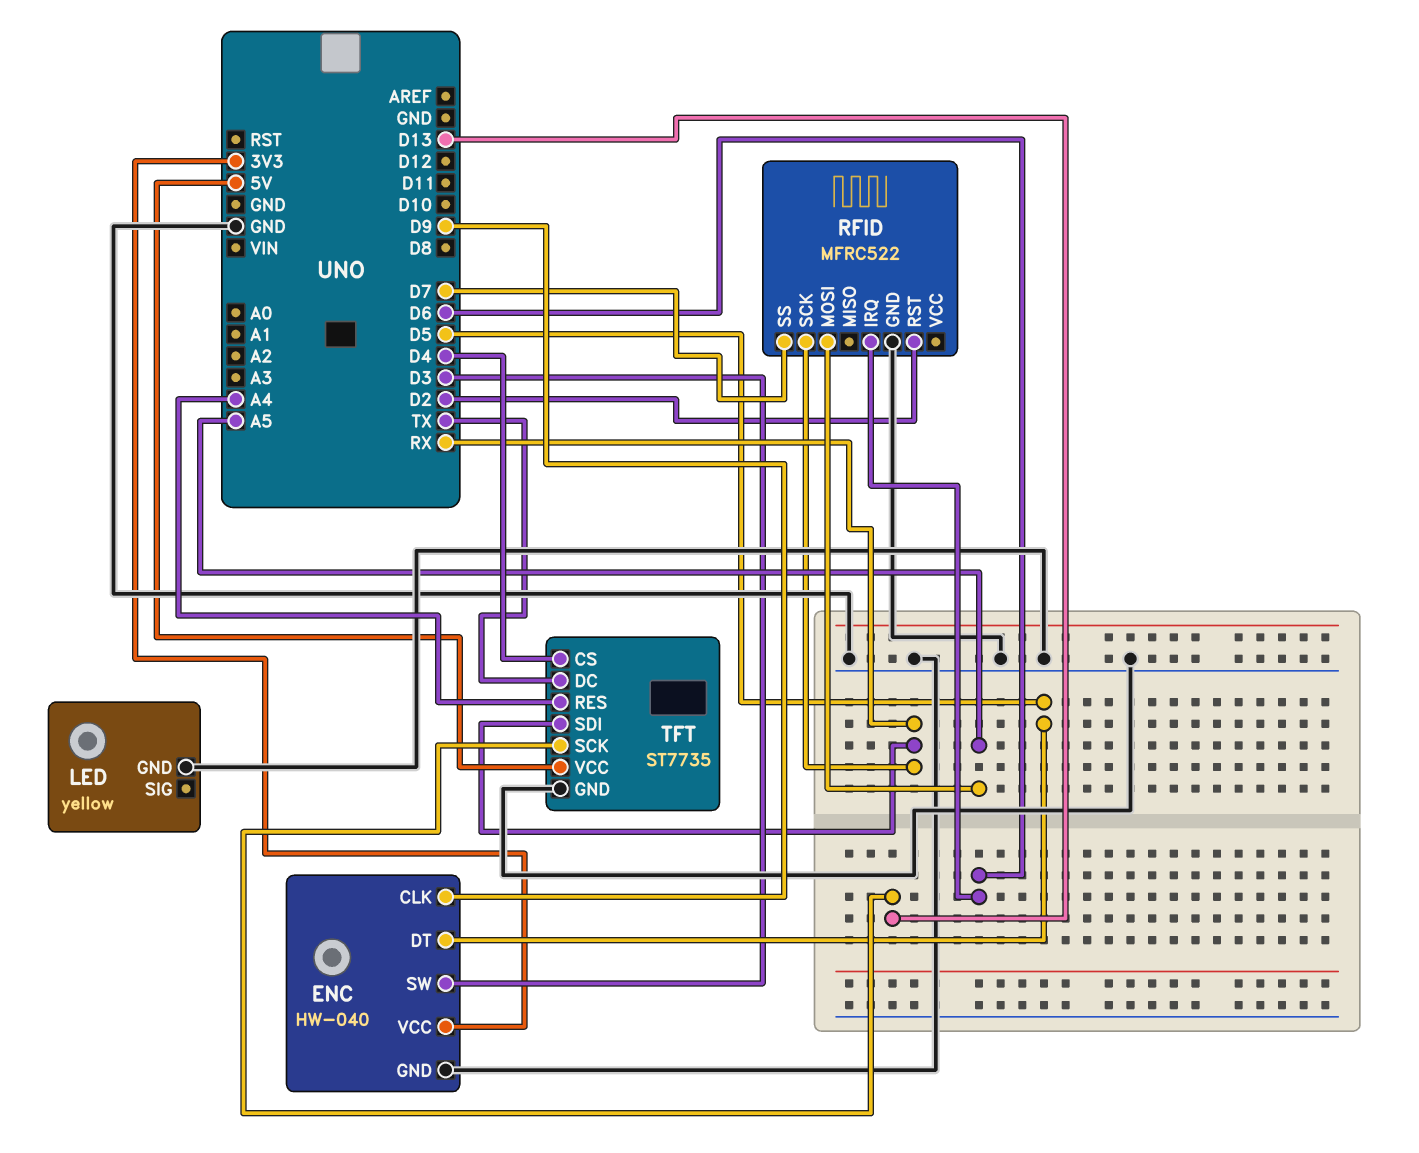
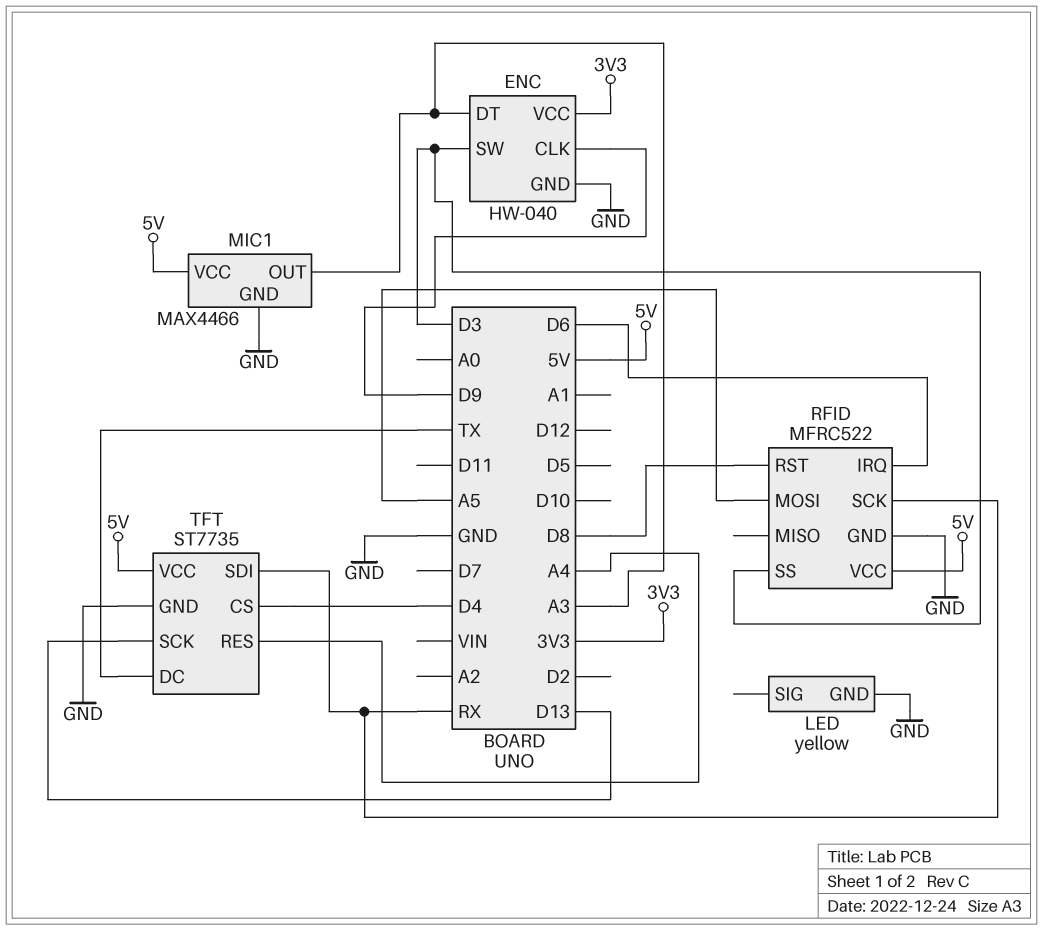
ENC pin DT: D5 -> A3
MIC1: none -> MAX4466
MIC1 pin GND: none -> GND
MIC1 pin OUT: none -> A3
MIC1 pin VCC: none -> 5V
RFID pin RST: D2 -> D8
RFID pin SS: D7 -> D3
RFID pin VCC: none -> 5V

